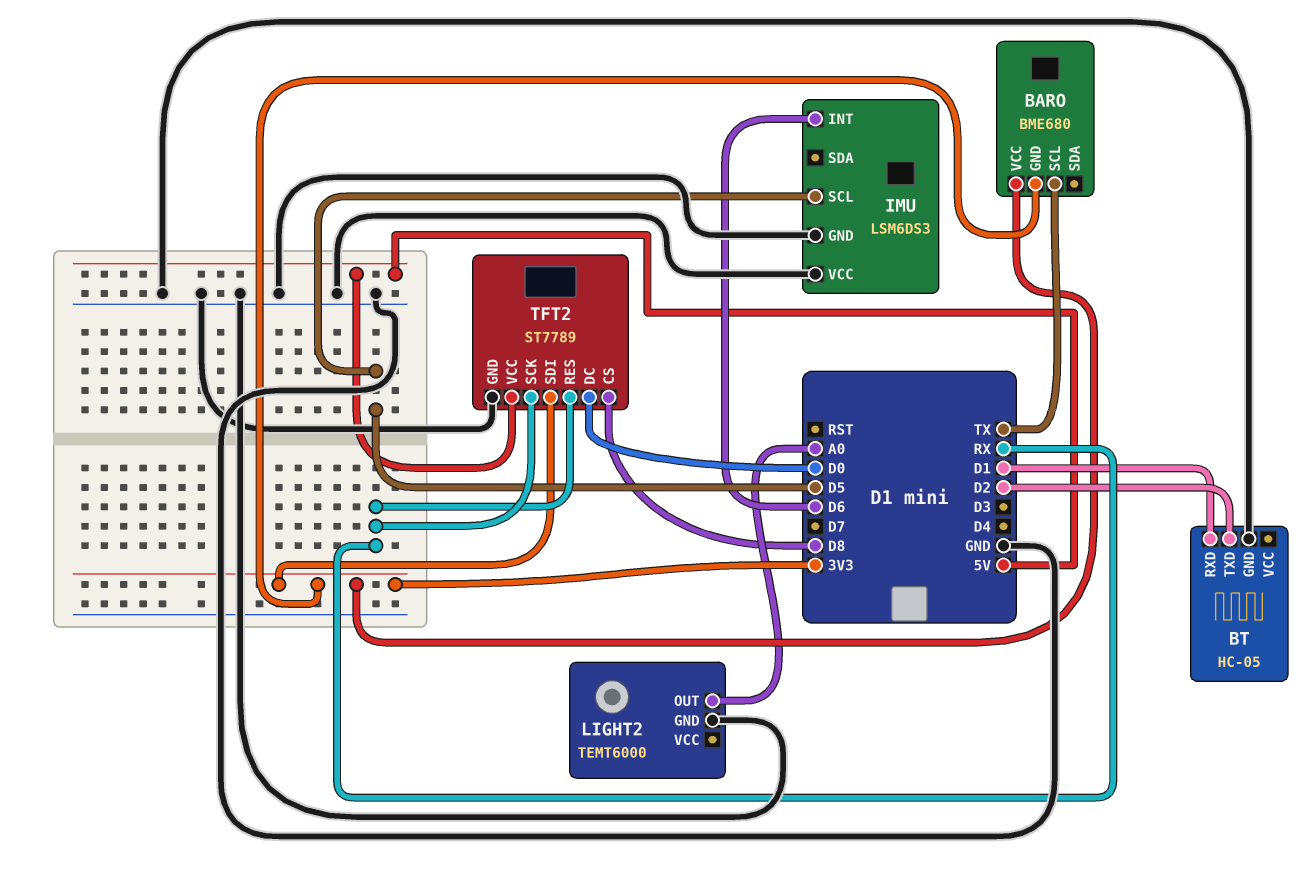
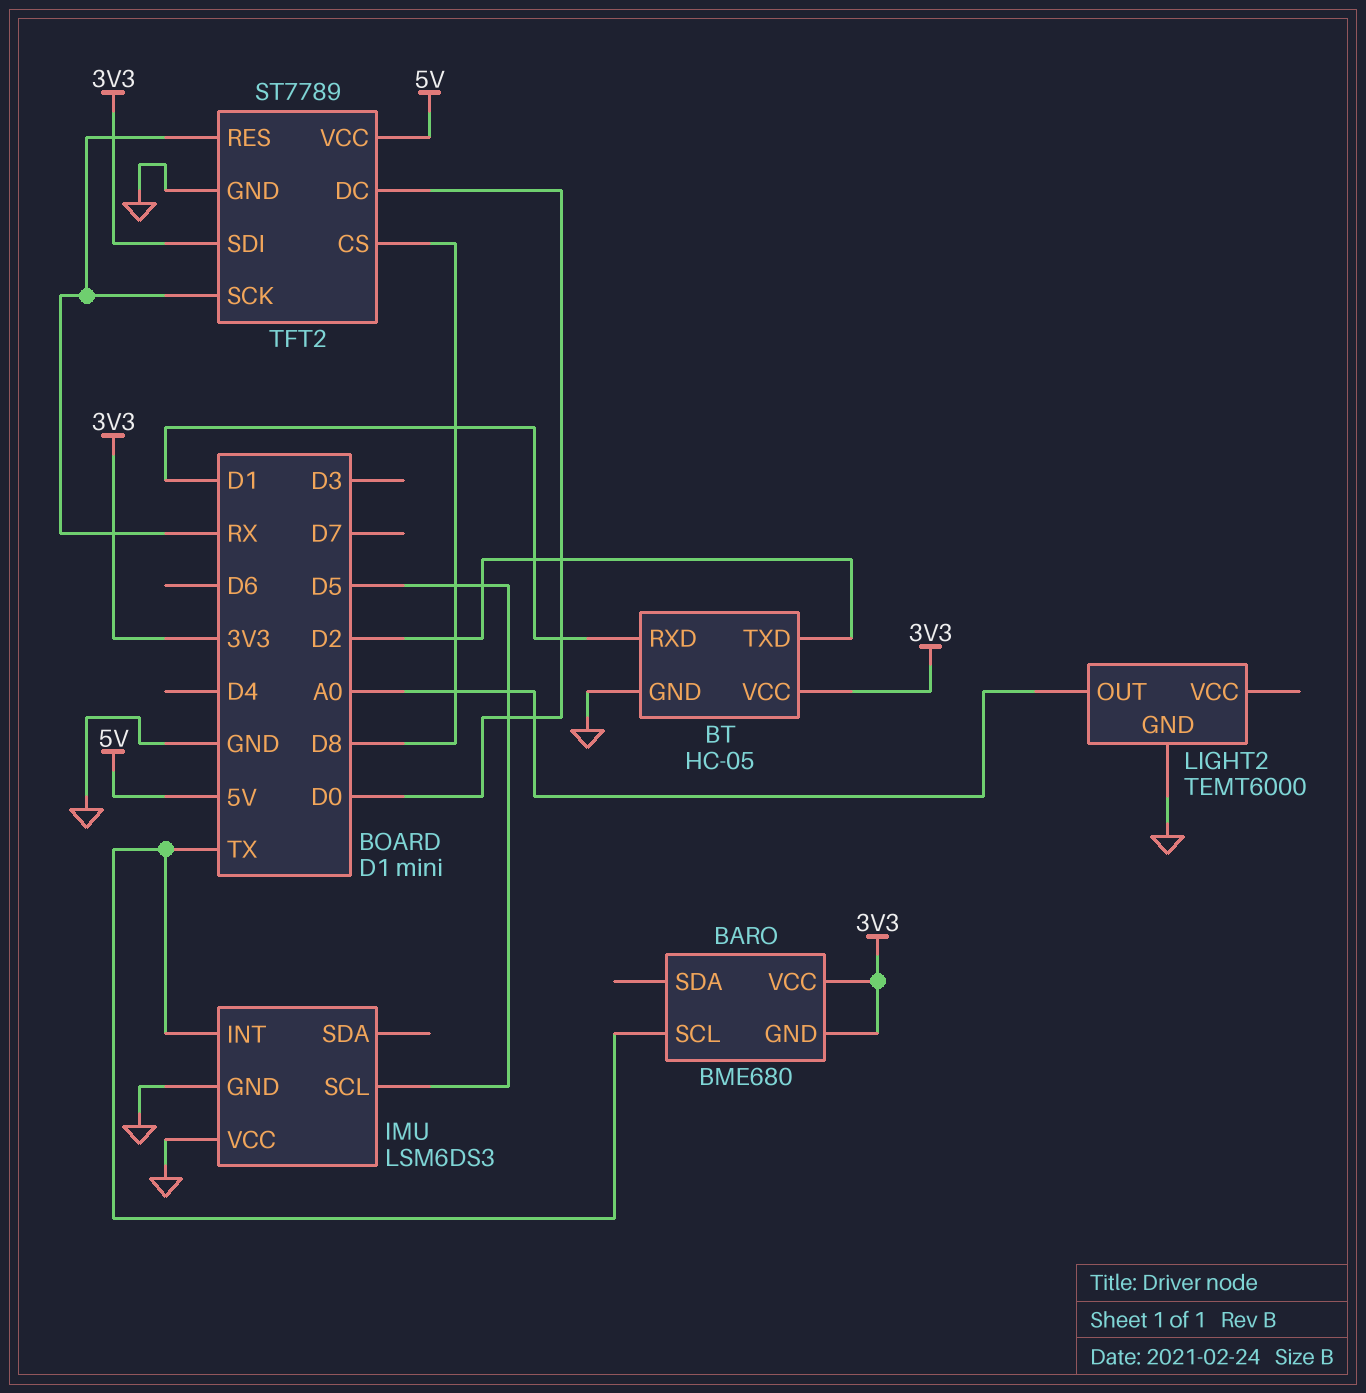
BT pin VCC: none -> 3V3
IMU pin INT: D6 -> TX

